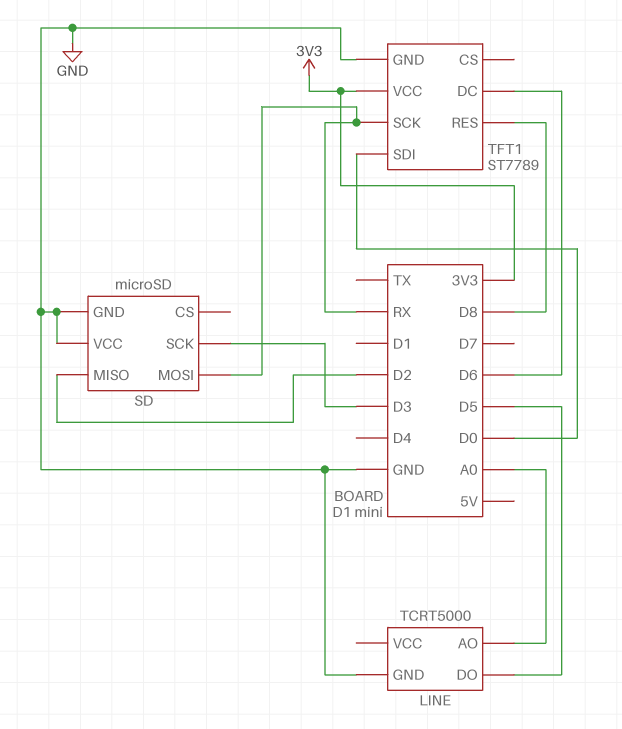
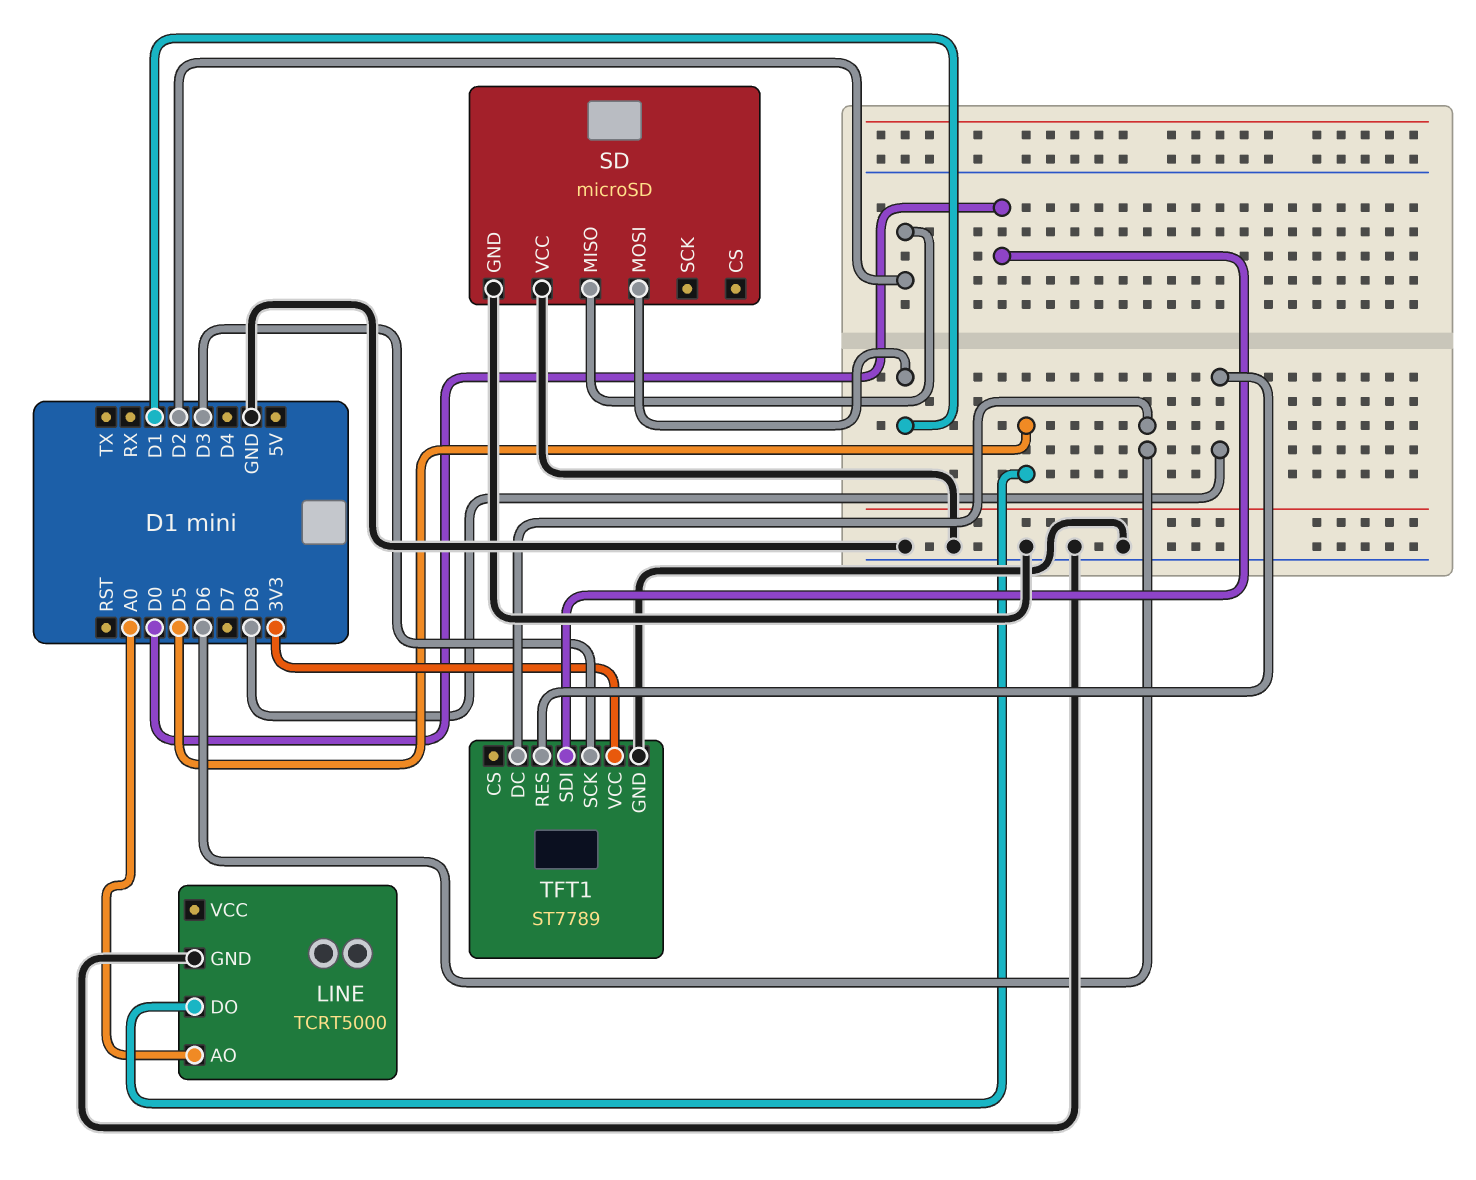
SD pin MOSI: RX -> D1
SD pin SCK: D3 -> none
TFT1 pin SCK: RX -> D3

